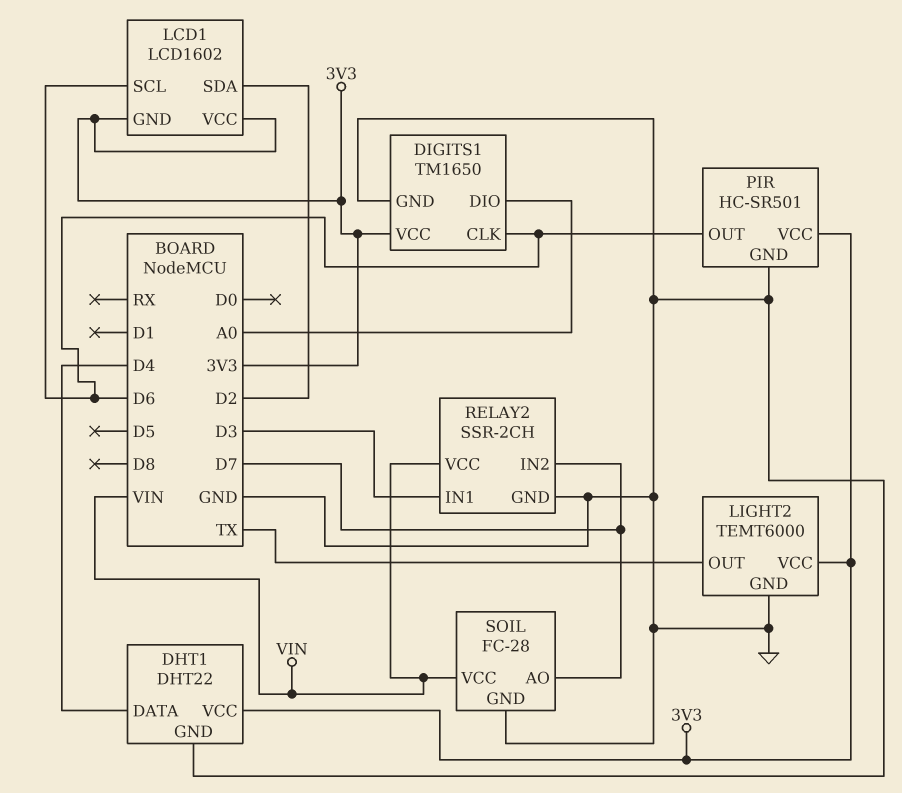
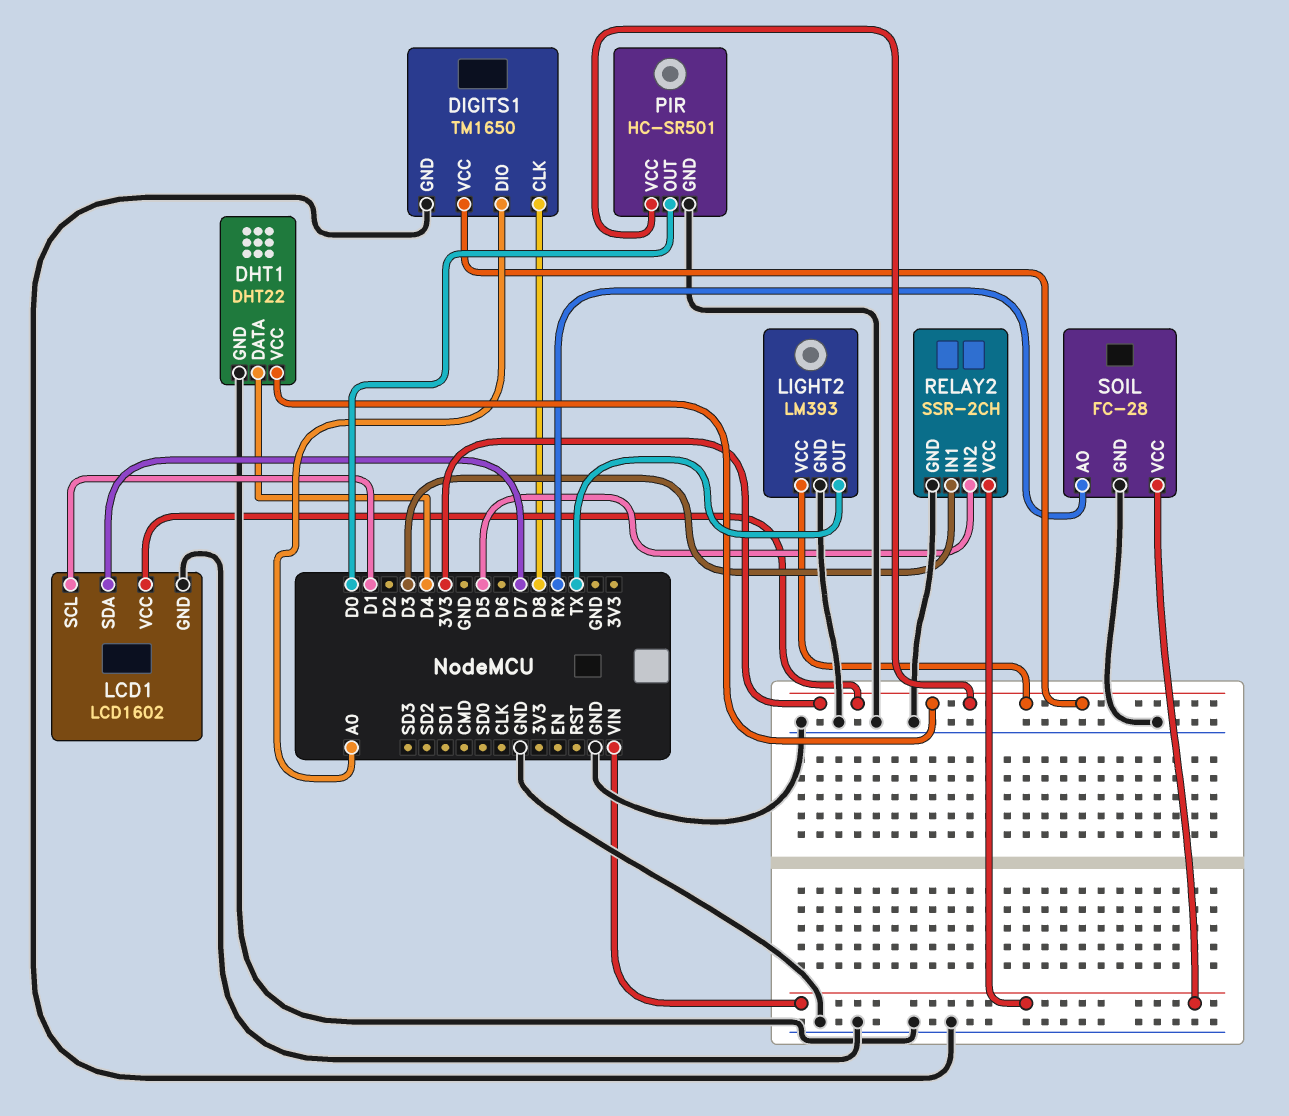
DIGITS1 pin CLK: D6 -> D8
LCD1 pin GND: 3V3 -> GND
LCD1 pin SCL: D6 -> D1
LCD1 pin SDA: D2 -> D7
LIGHT2: TEMT6000 -> LM393
PIR pin OUT: D6 -> D0
RELAY2 pin IN2: D7 -> D5
SOIL pin AO: D7 -> RX

